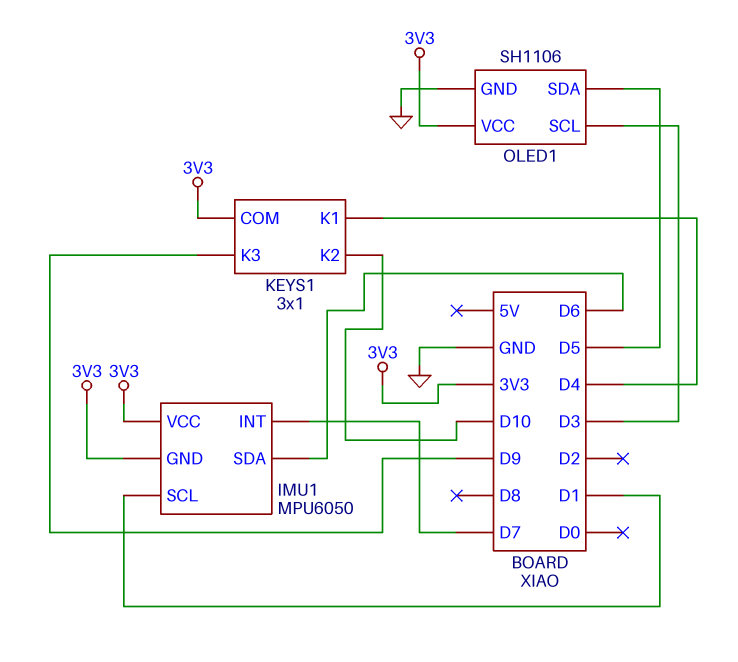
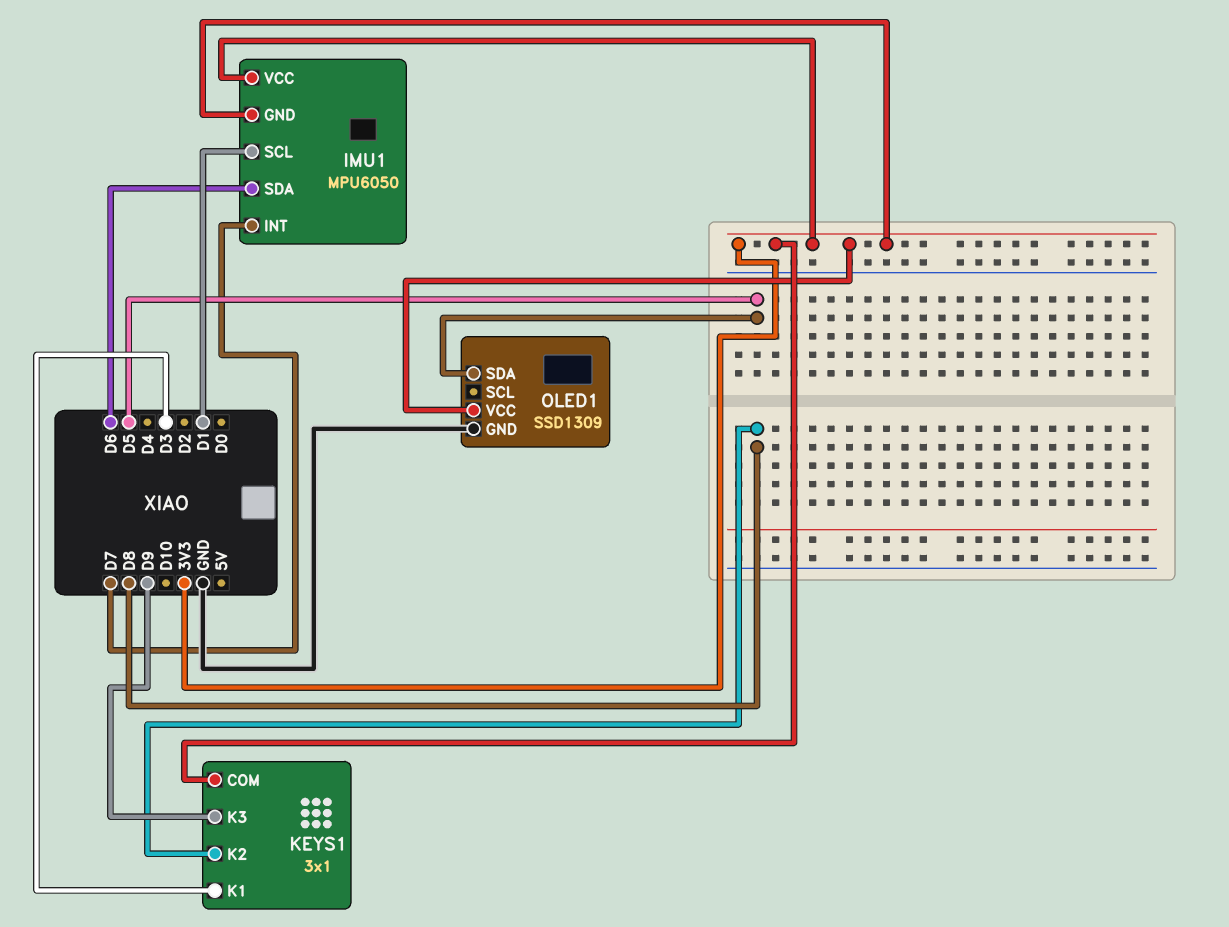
KEYS1 pin K1: D4 -> D3
KEYS1 pin K2: D10 -> D8
OLED1: SH1106 -> SSD1309
OLED1 pin SCL: D3 -> none

